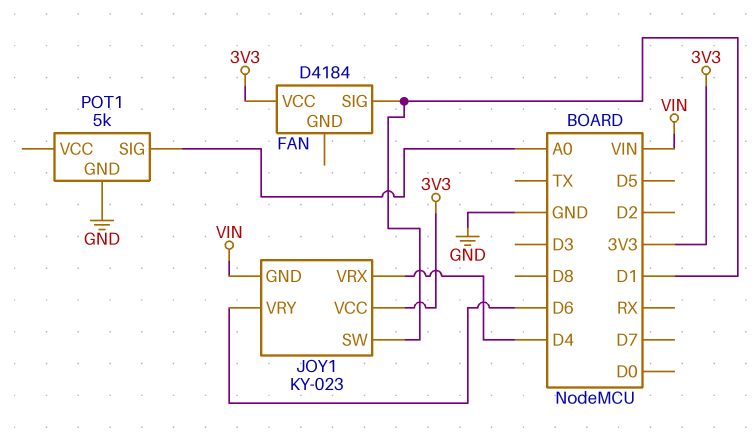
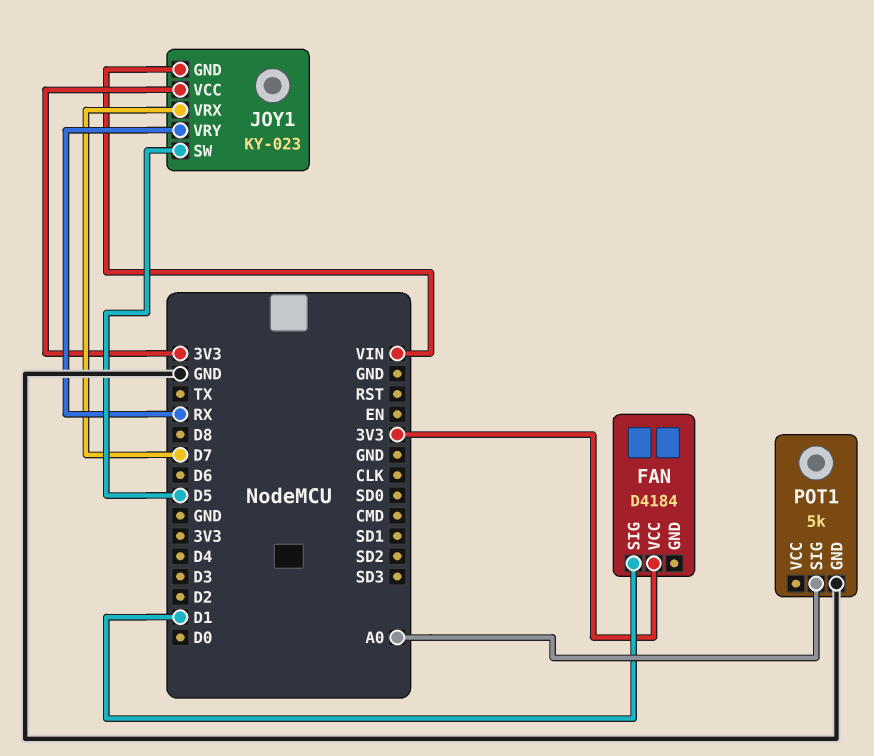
JOY1 pin SW: D1 -> D5
JOY1 pin VRX: D4 -> D7
JOY1 pin VRY: D6 -> RX

